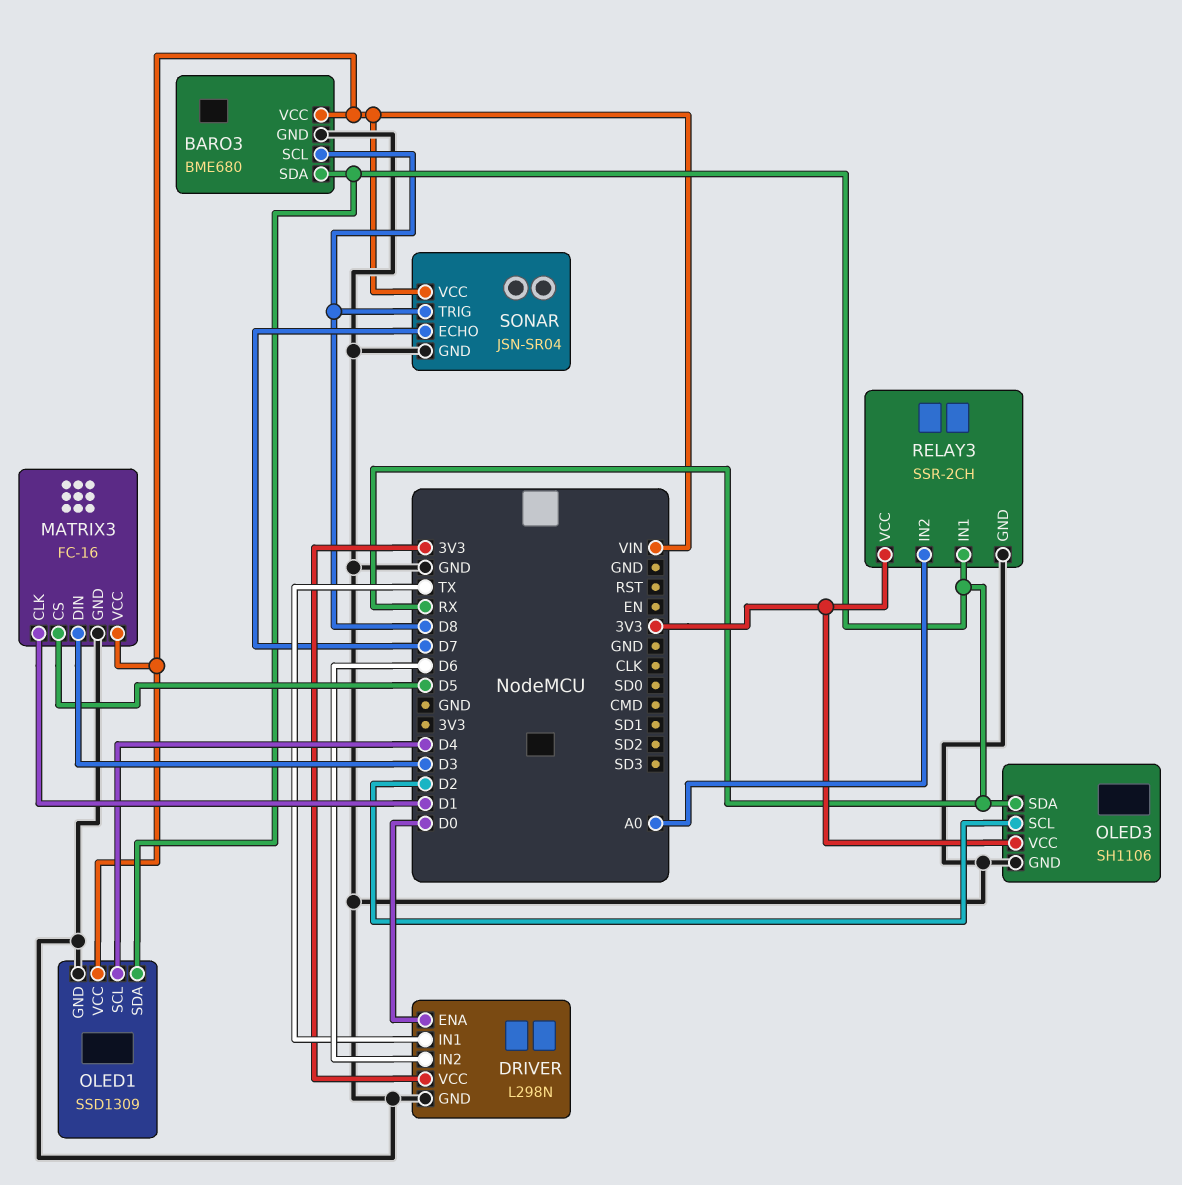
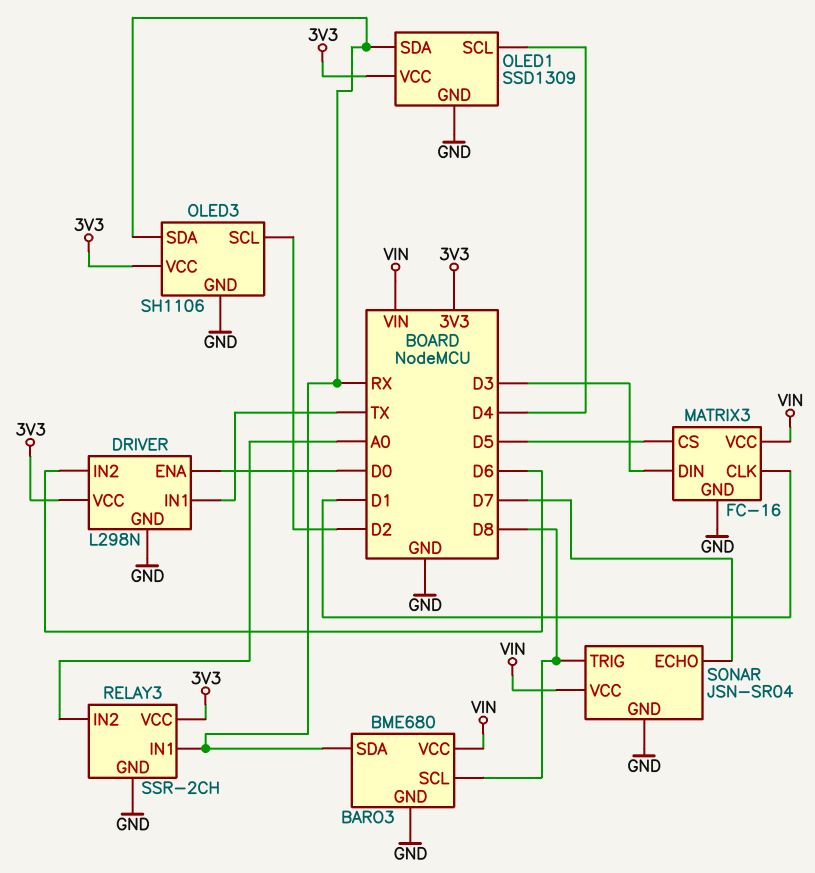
OLED1 pin VCC: VIN -> 3V3

